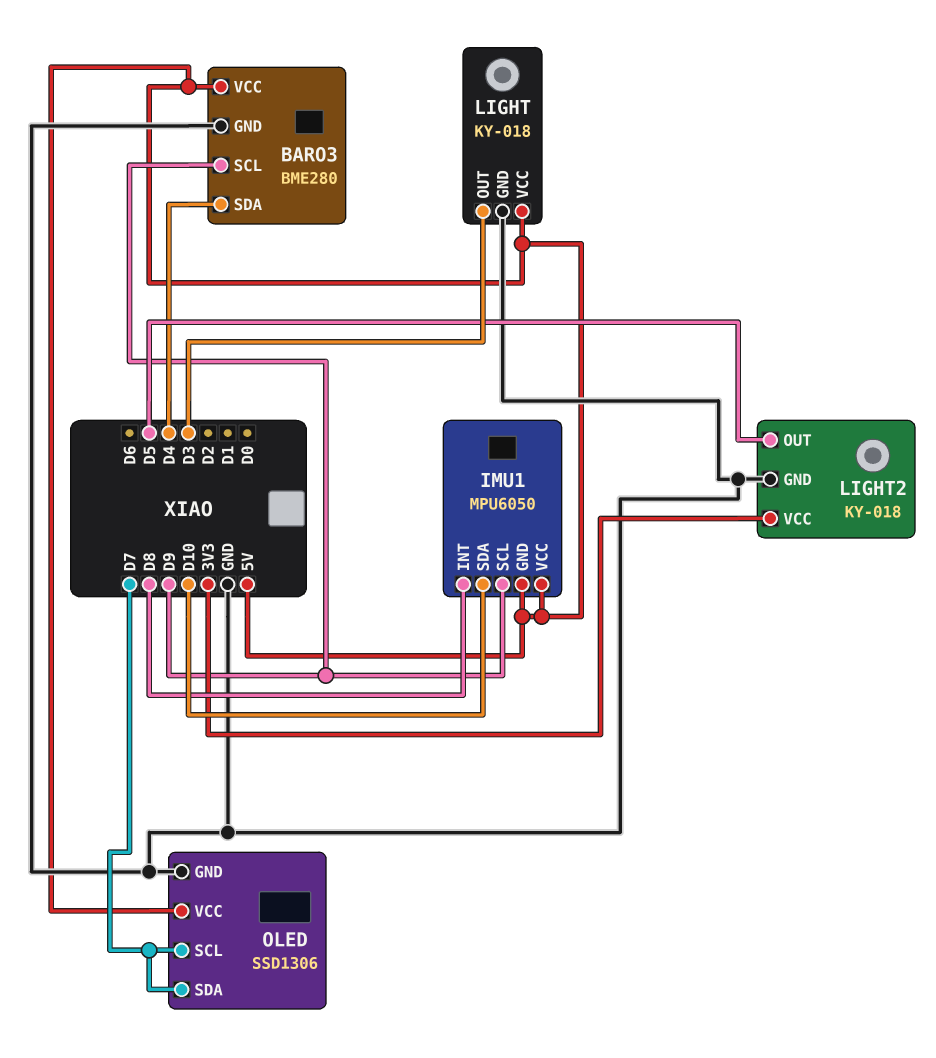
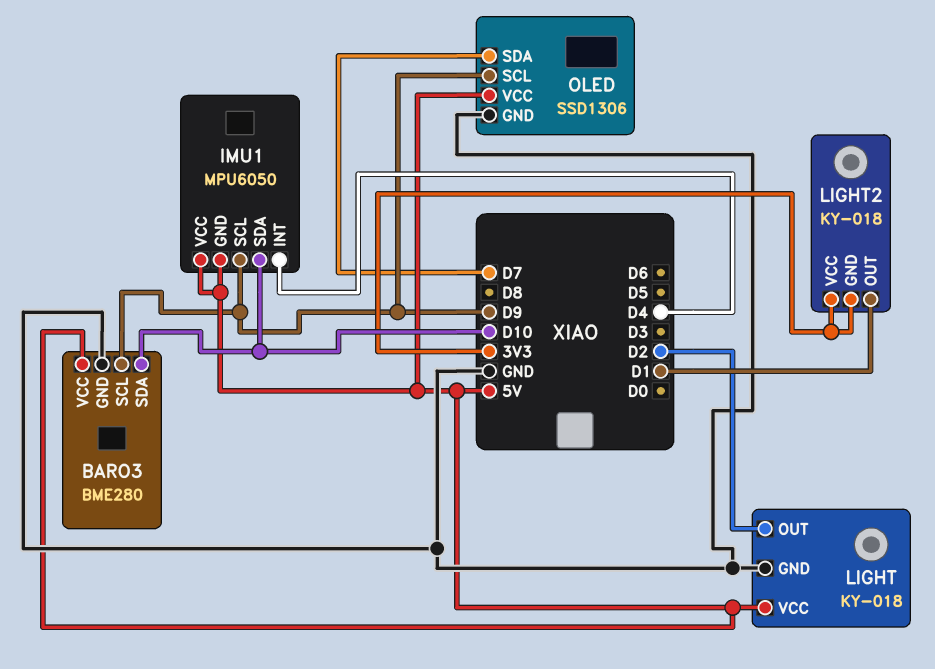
BARO3 pin SDA: D4 -> D10
IMU1 pin INT: D8 -> D4
LIGHT pin OUT: D3 -> D2
LIGHT2 pin GND: GND -> 3V3
LIGHT2 pin OUT: D5 -> D1
OLED pin SCL: D7 -> D9

